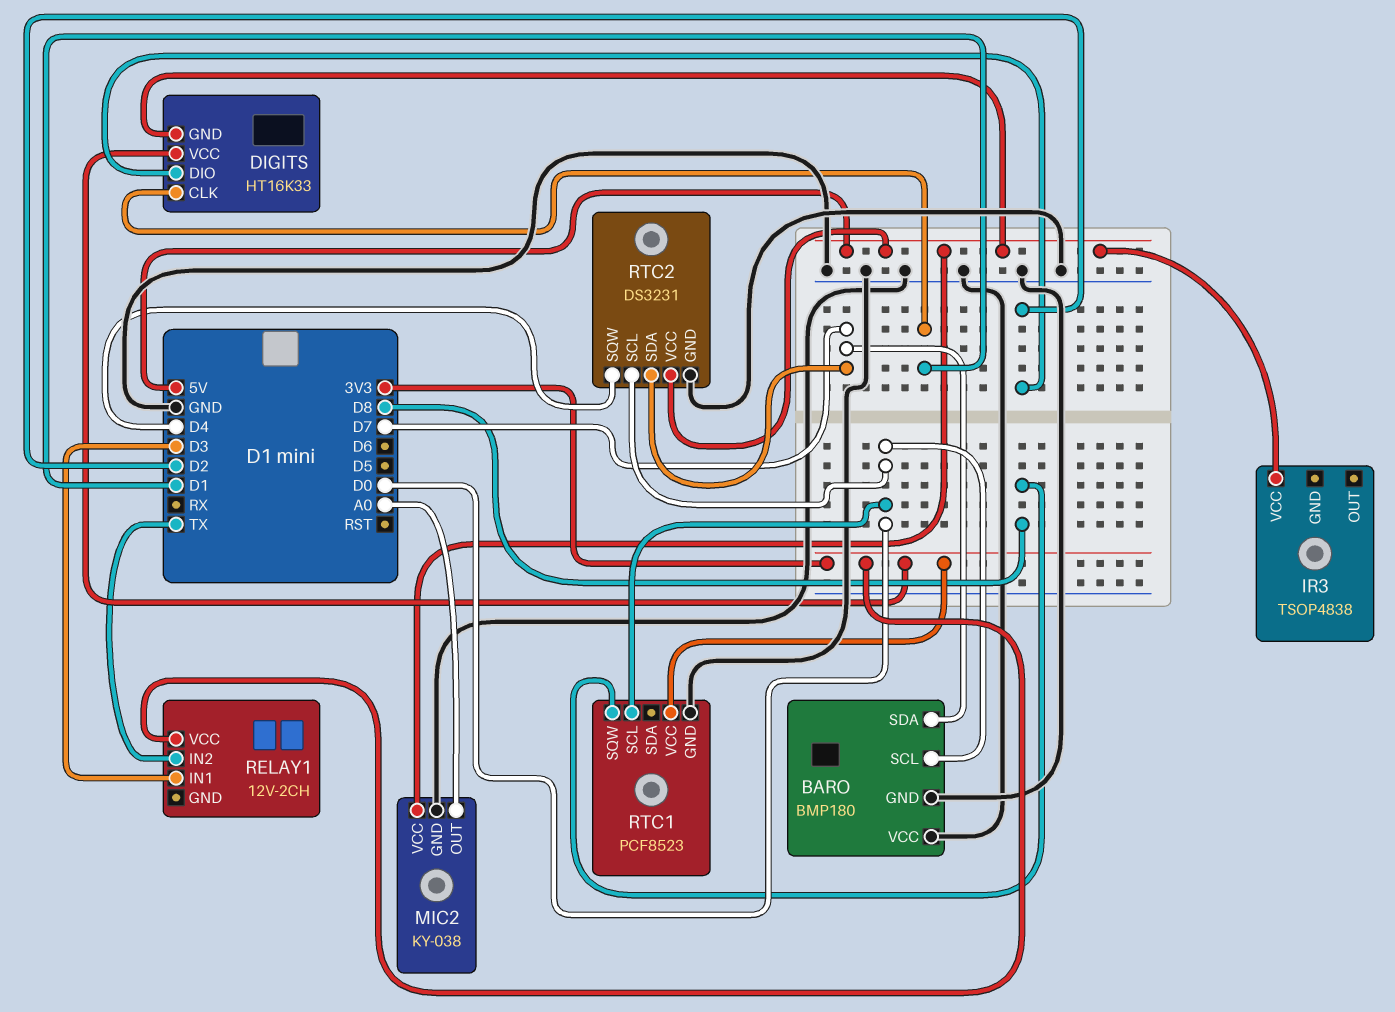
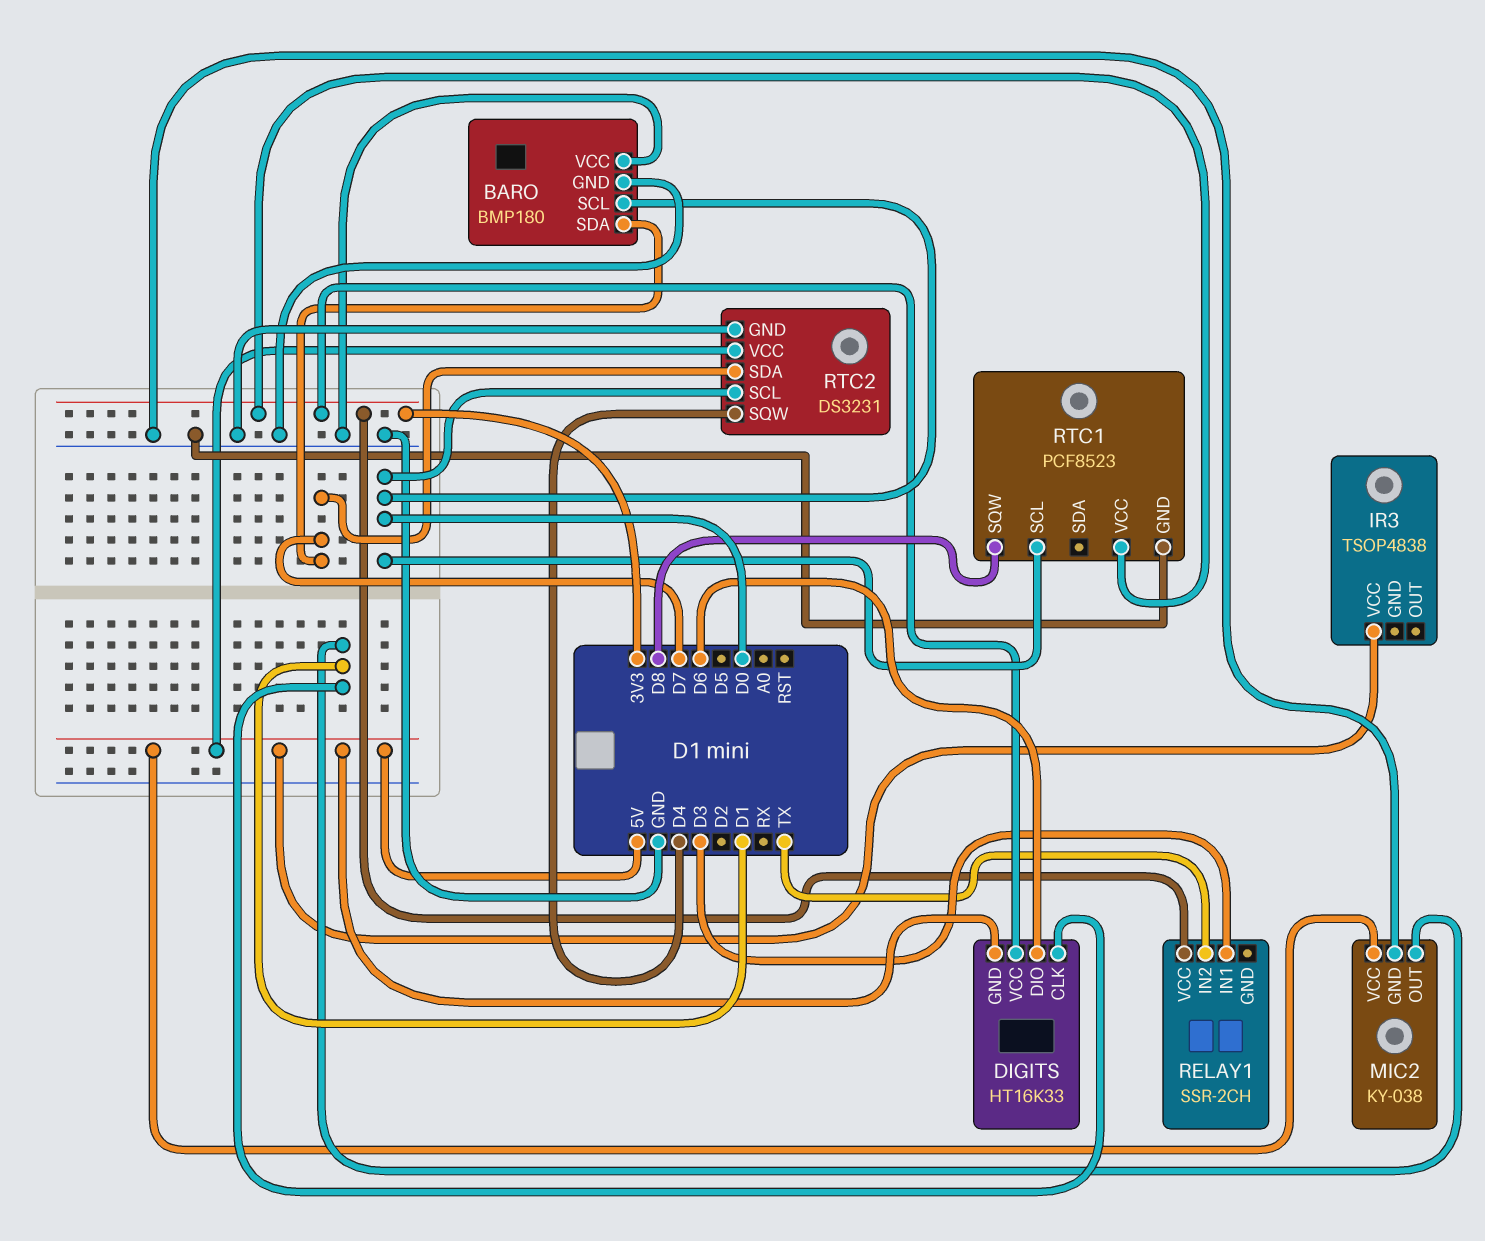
DIGITS pin DIO: D2 -> D6
MIC2 pin OUT: A0 -> D1
RELAY1: 12V-2CH -> SSR-2CH

